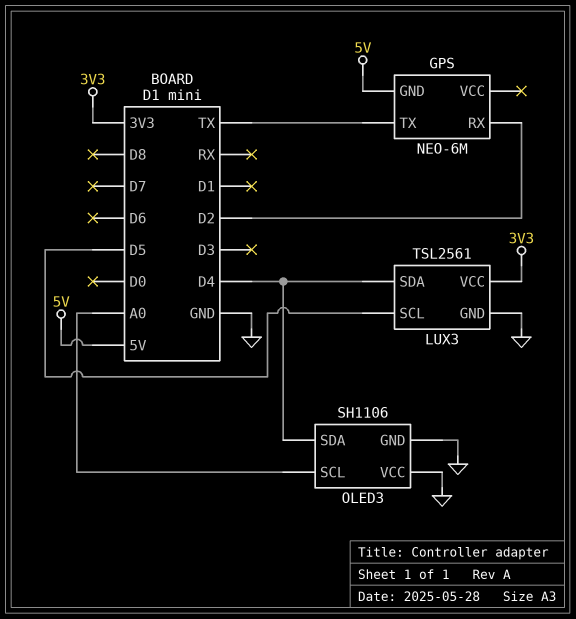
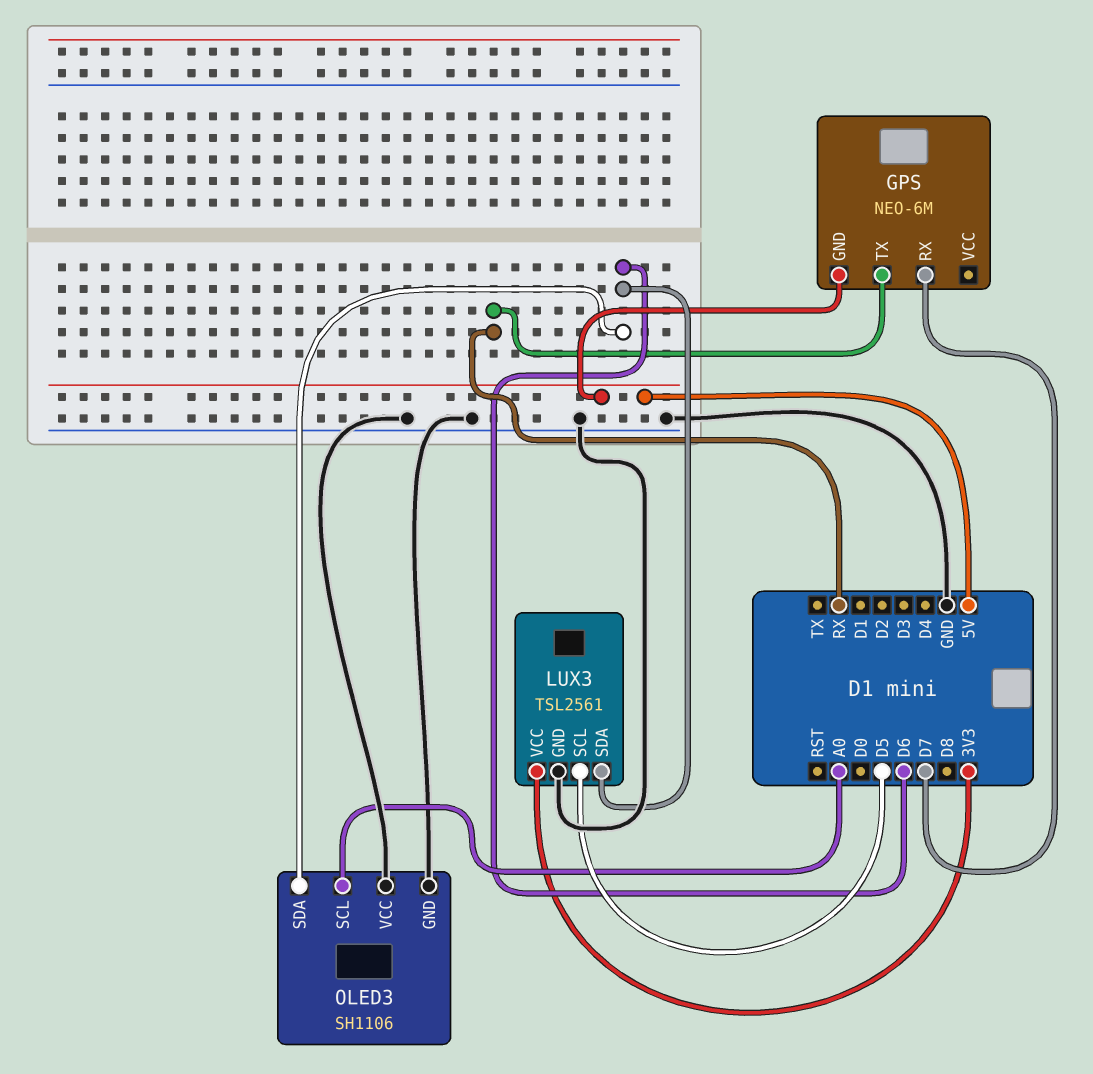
GPS pin RX: D2 -> D7
GPS pin TX: TX -> RX
LUX3 pin SDA: D4 -> D6
OLED3 pin SDA: D4 -> D6

